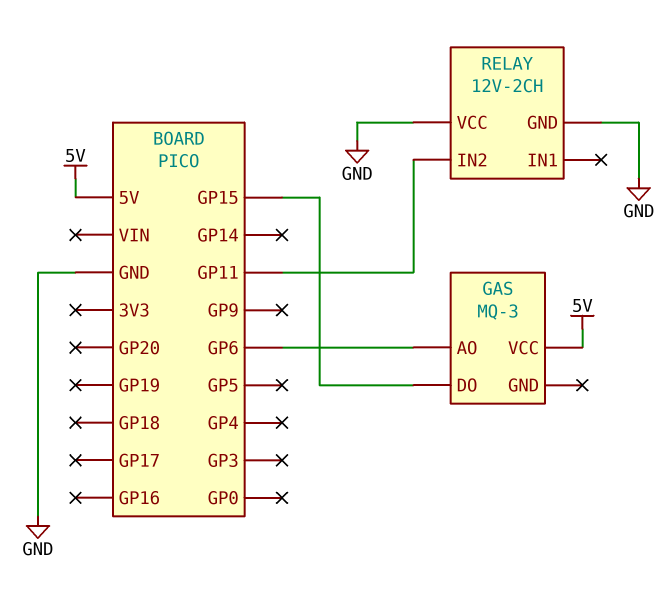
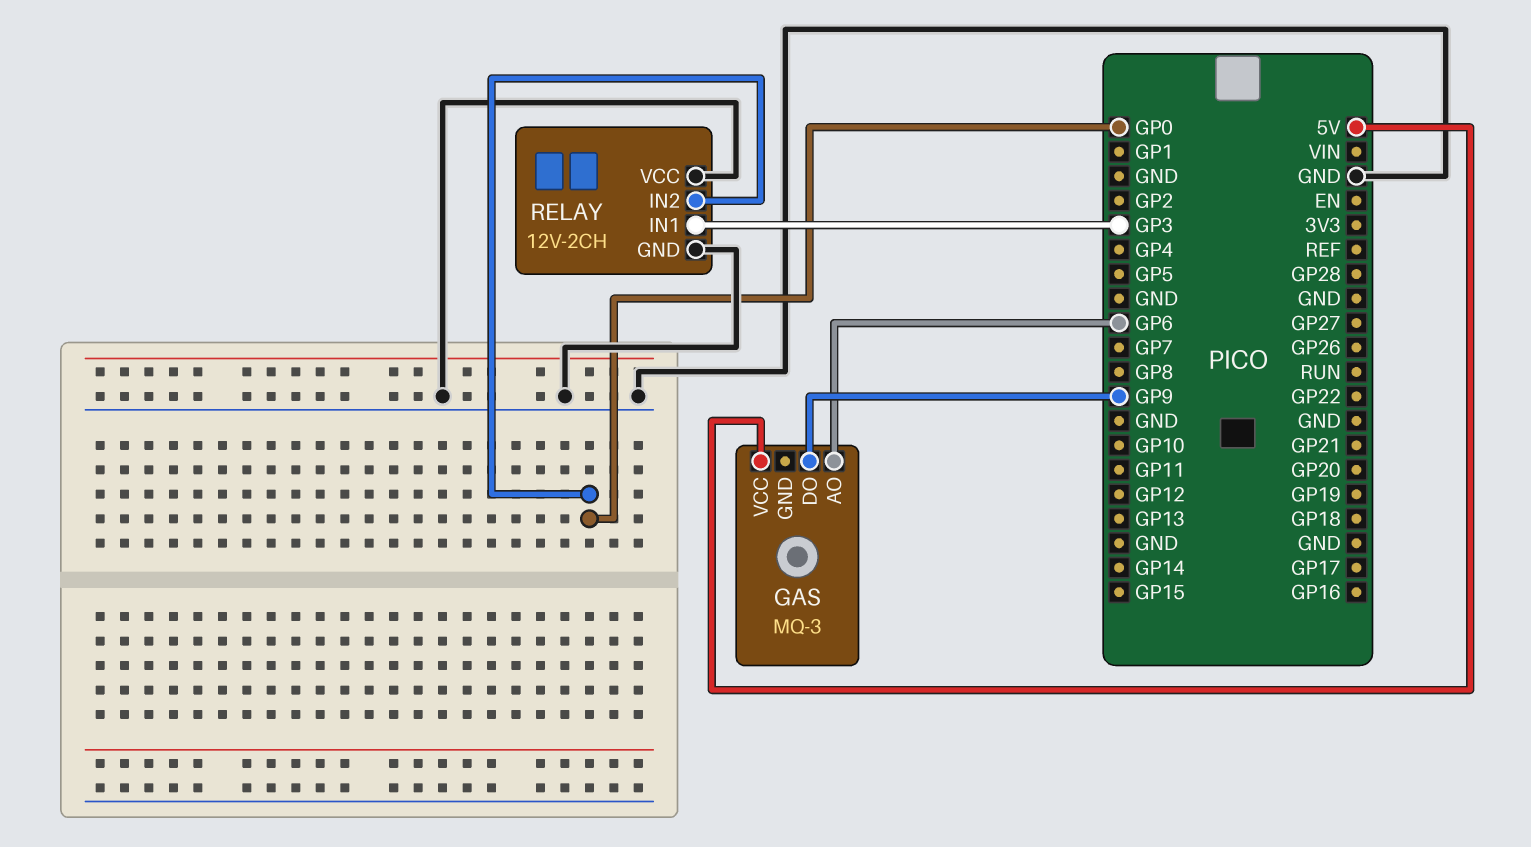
GAS pin DO: GP15 -> GP9
RELAY pin IN1: none -> GP3
RELAY pin IN2: GP11 -> GP0

